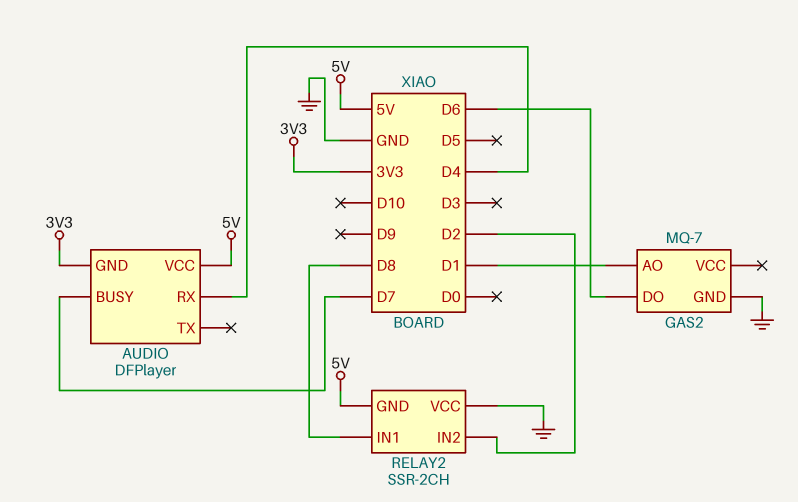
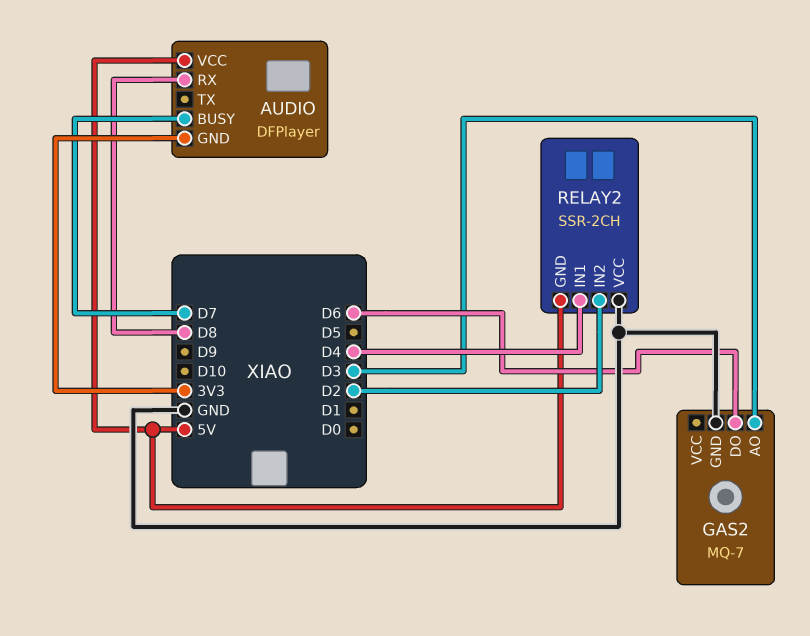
AUDIO pin RX: D4 -> D8
GAS2 pin AO: D1 -> D3
RELAY2 pin IN1: D8 -> D4

